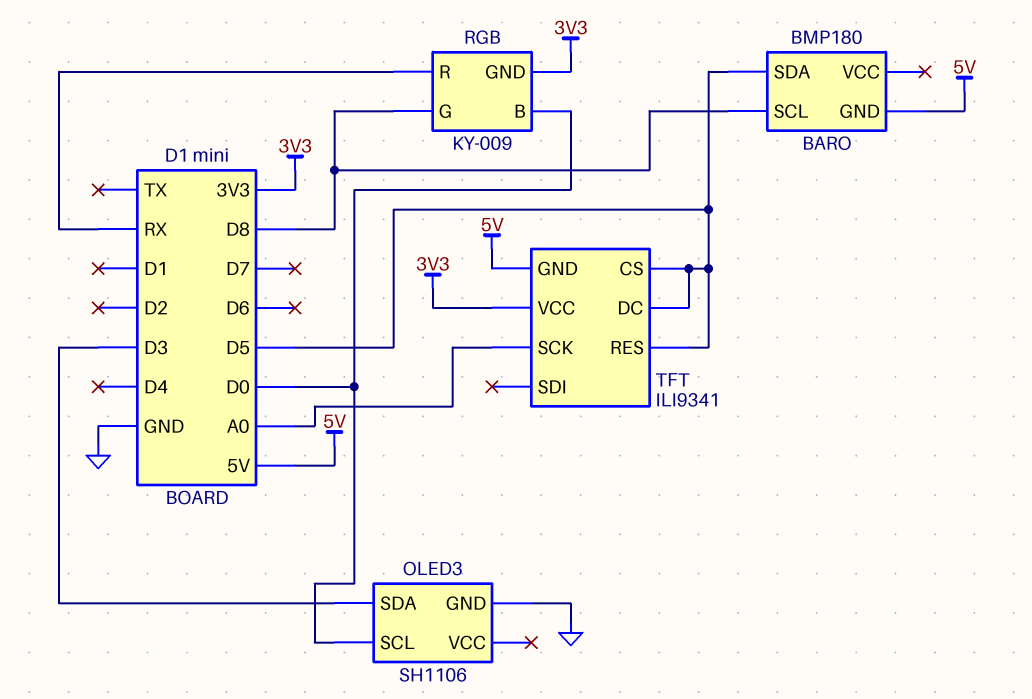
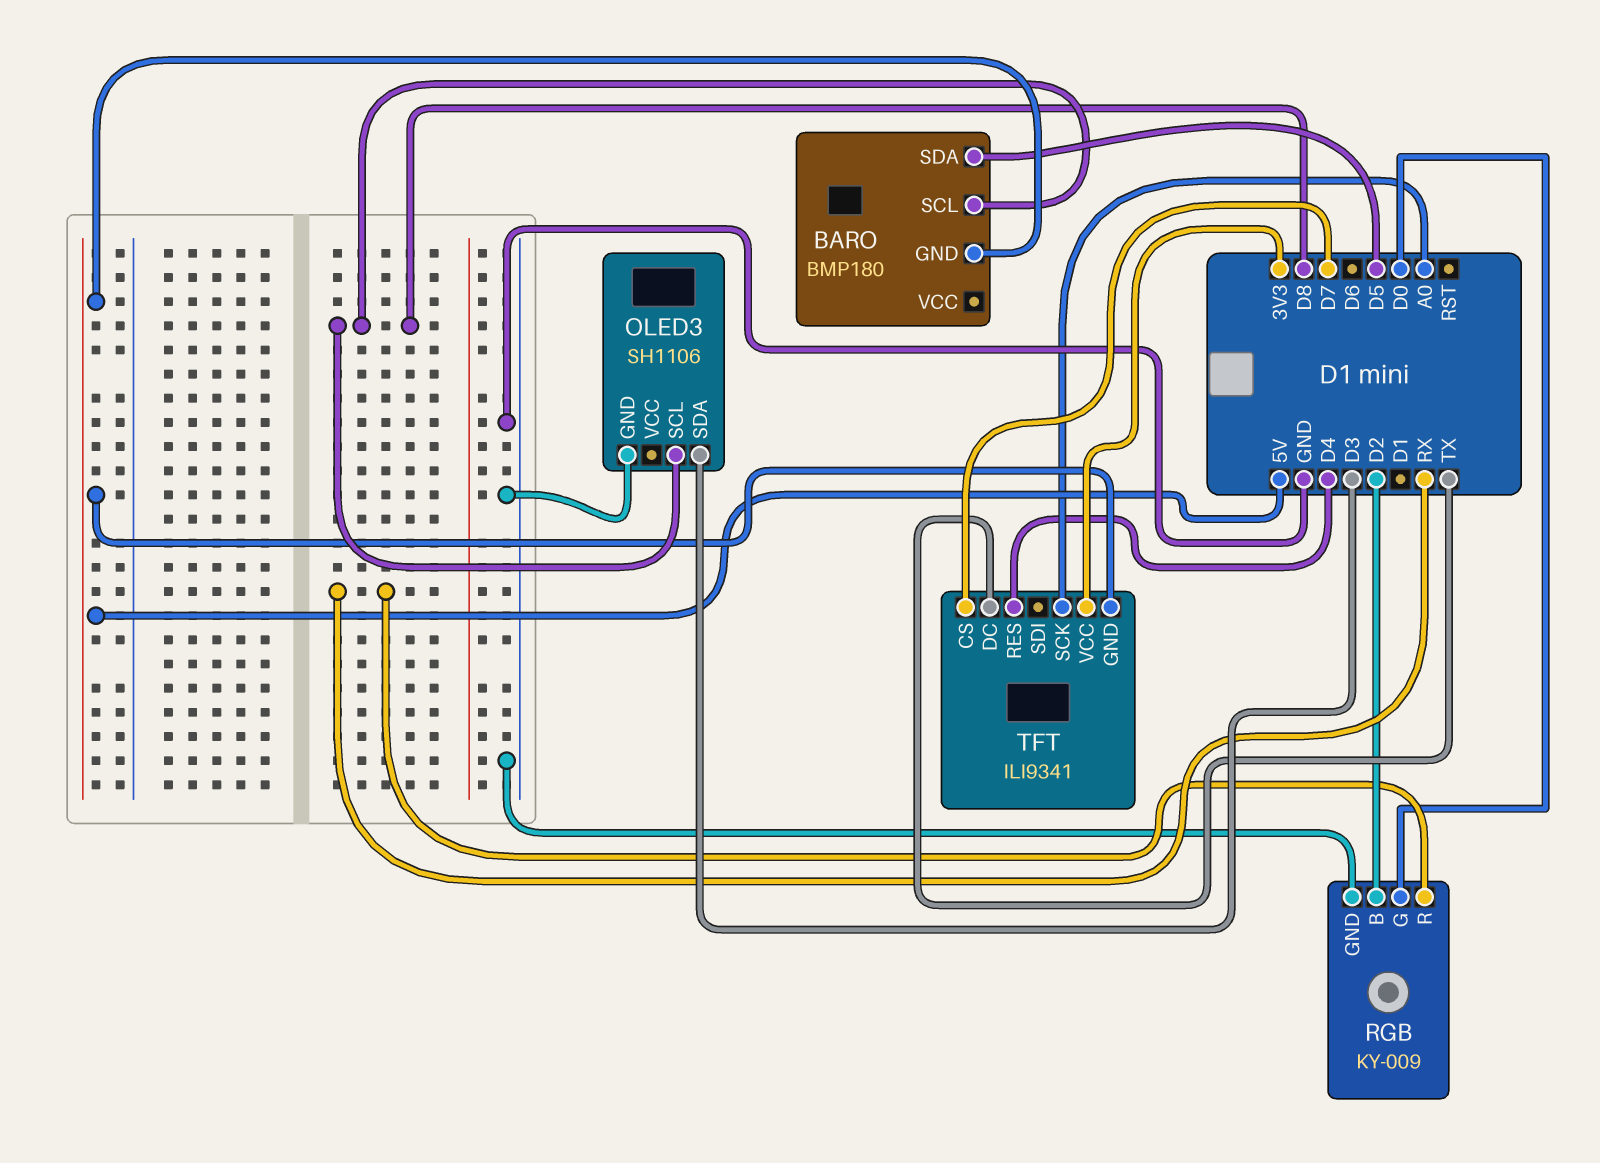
OLED3 pin SCL: D0 -> D8
RGB pin B: D0 -> D2
RGB pin G: D8 -> D0
RGB pin GND: 3V3 -> GND
TFT pin CS: D5 -> D7
TFT pin DC: D5 -> TX
TFT pin RES: D5 -> D4

